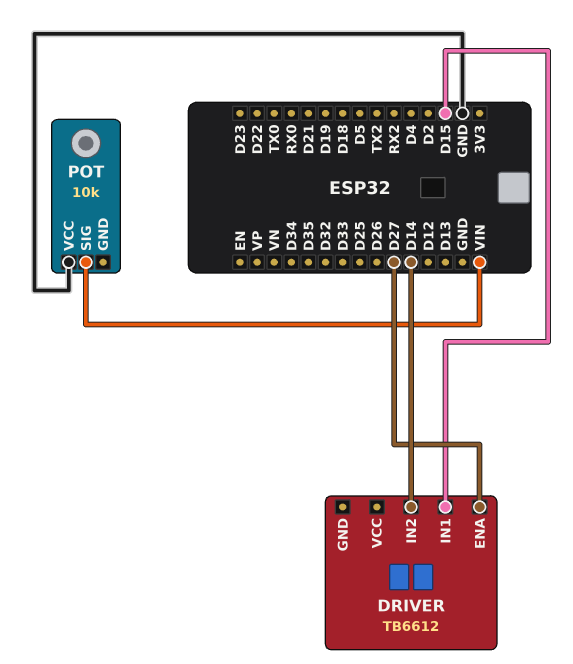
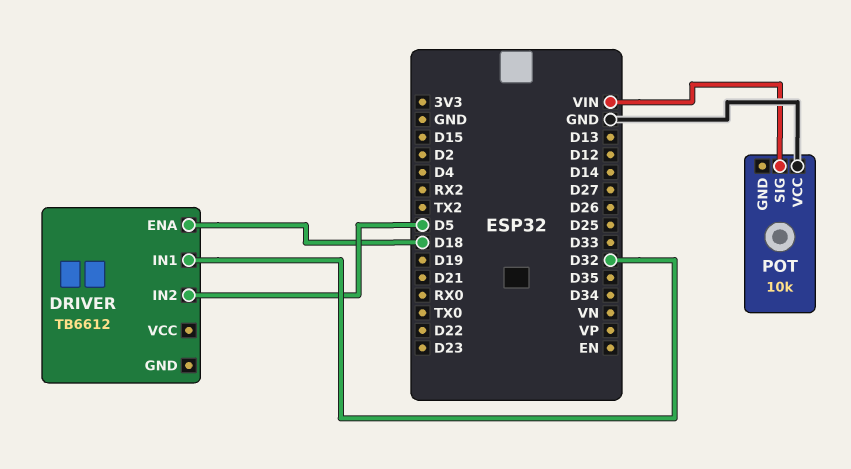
DRIVER pin ENA: D27 -> D18
DRIVER pin IN1: D15 -> D32
DRIVER pin IN2: D14 -> D5

